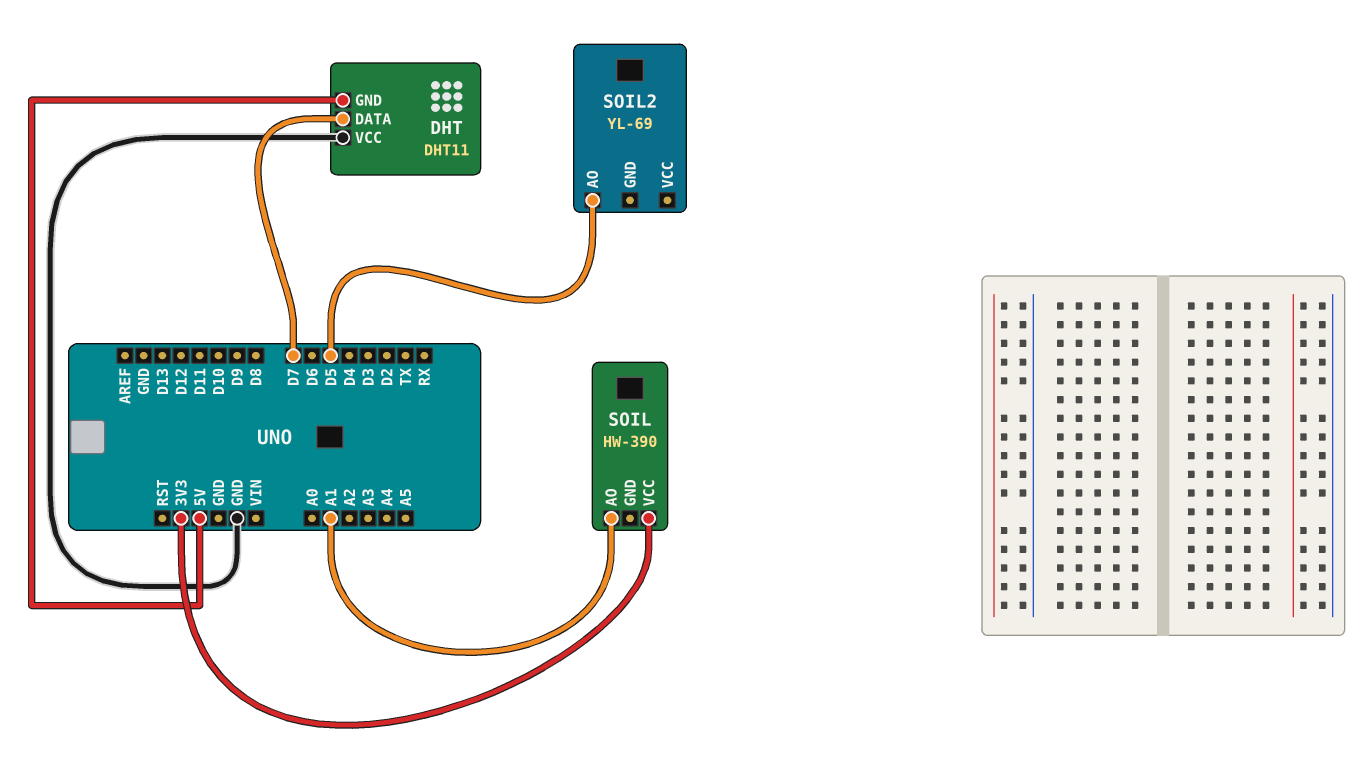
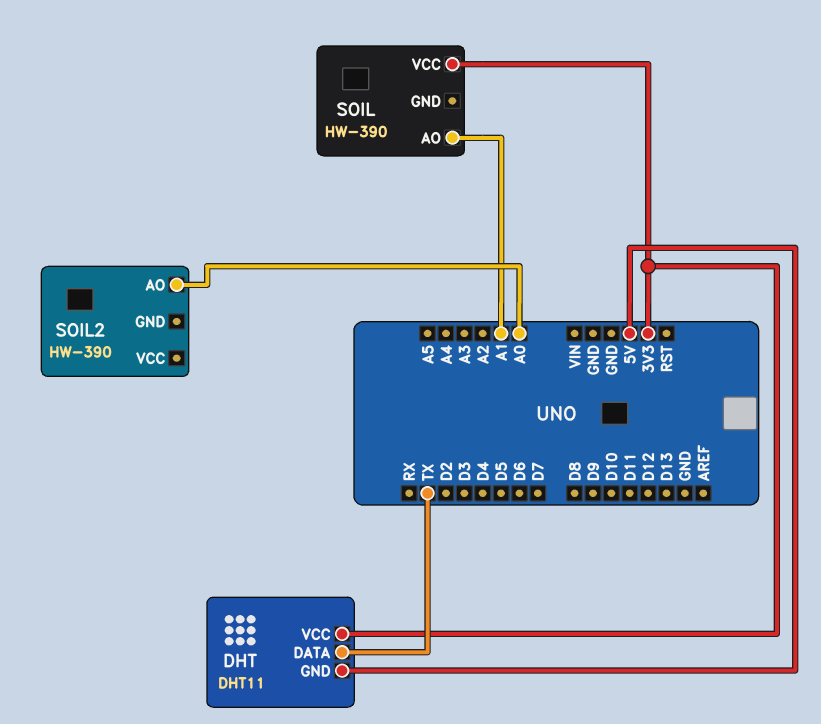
DHT pin DATA: D7 -> TX
DHT pin VCC: GND -> 3V3
SOIL2: YL-69 -> HW-390
SOIL2 pin AO: D5 -> A0

